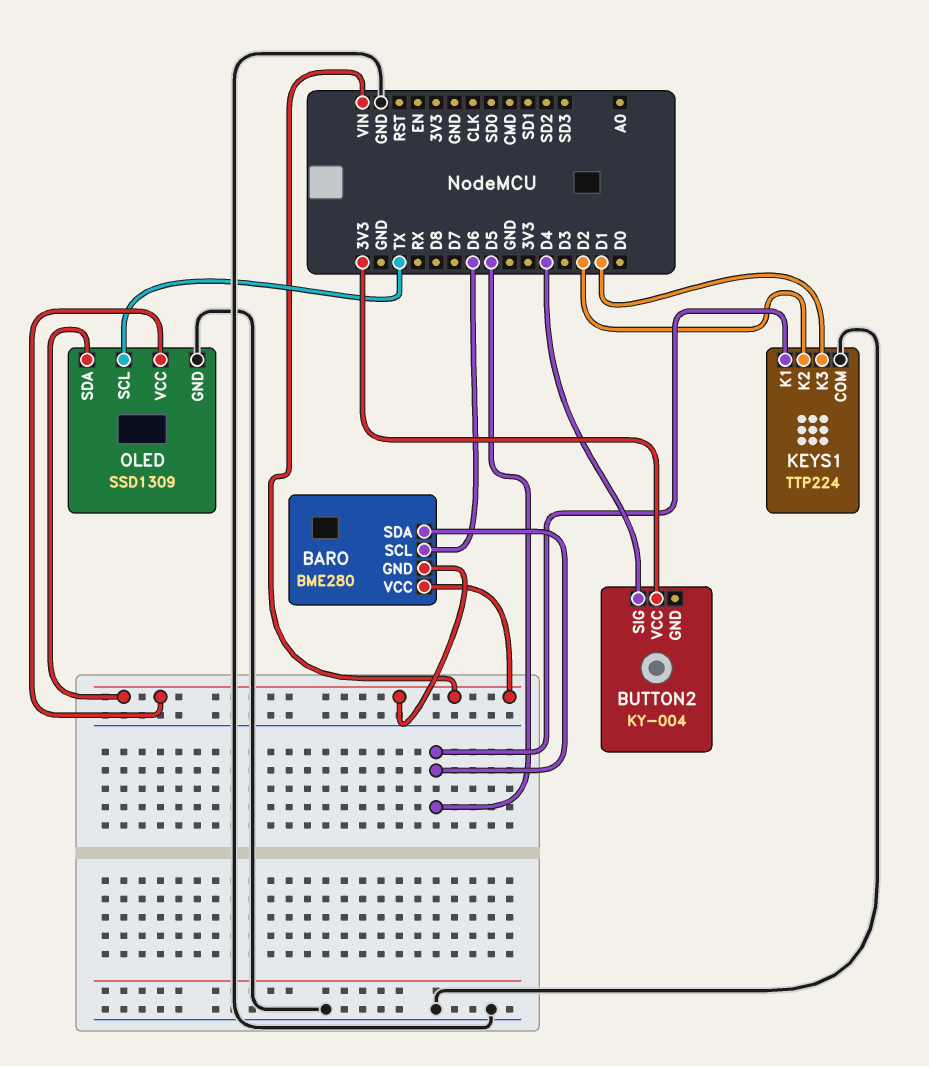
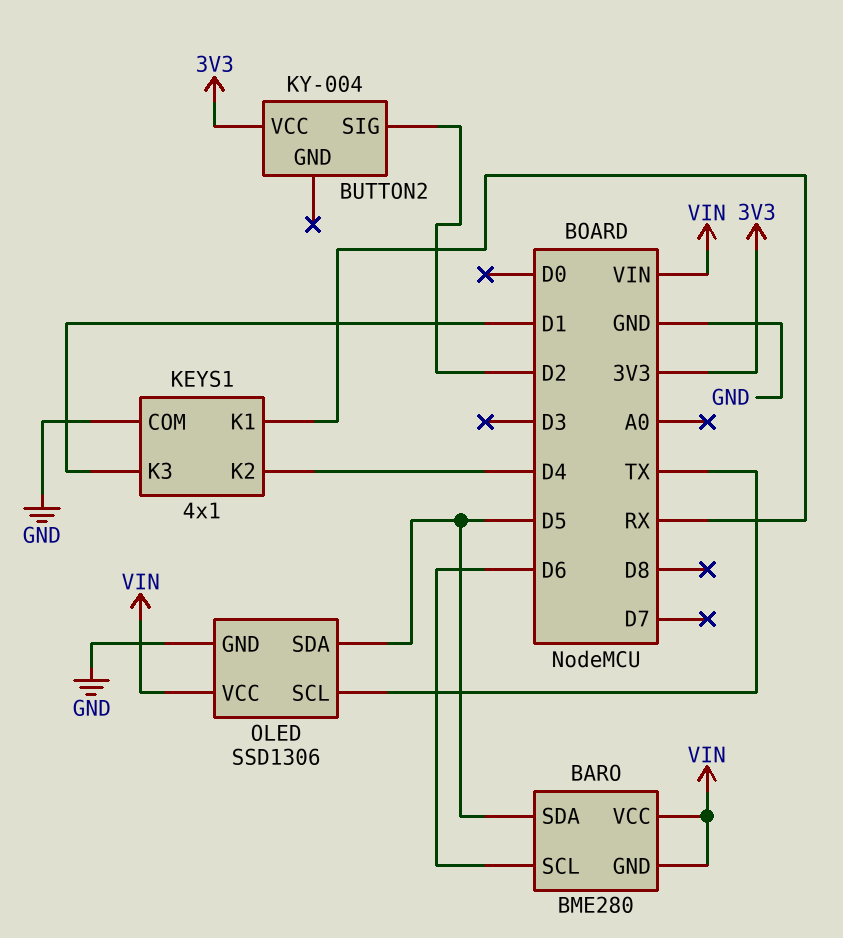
BUTTON2 pin SIG: D4 -> D2
KEYS1: TTP224 -> 4x1
KEYS1 pin K1: D5 -> RX
KEYS1 pin K2: D2 -> D4
OLED: SSD1309 -> SSD1306
OLED pin SDA: VIN -> D5

